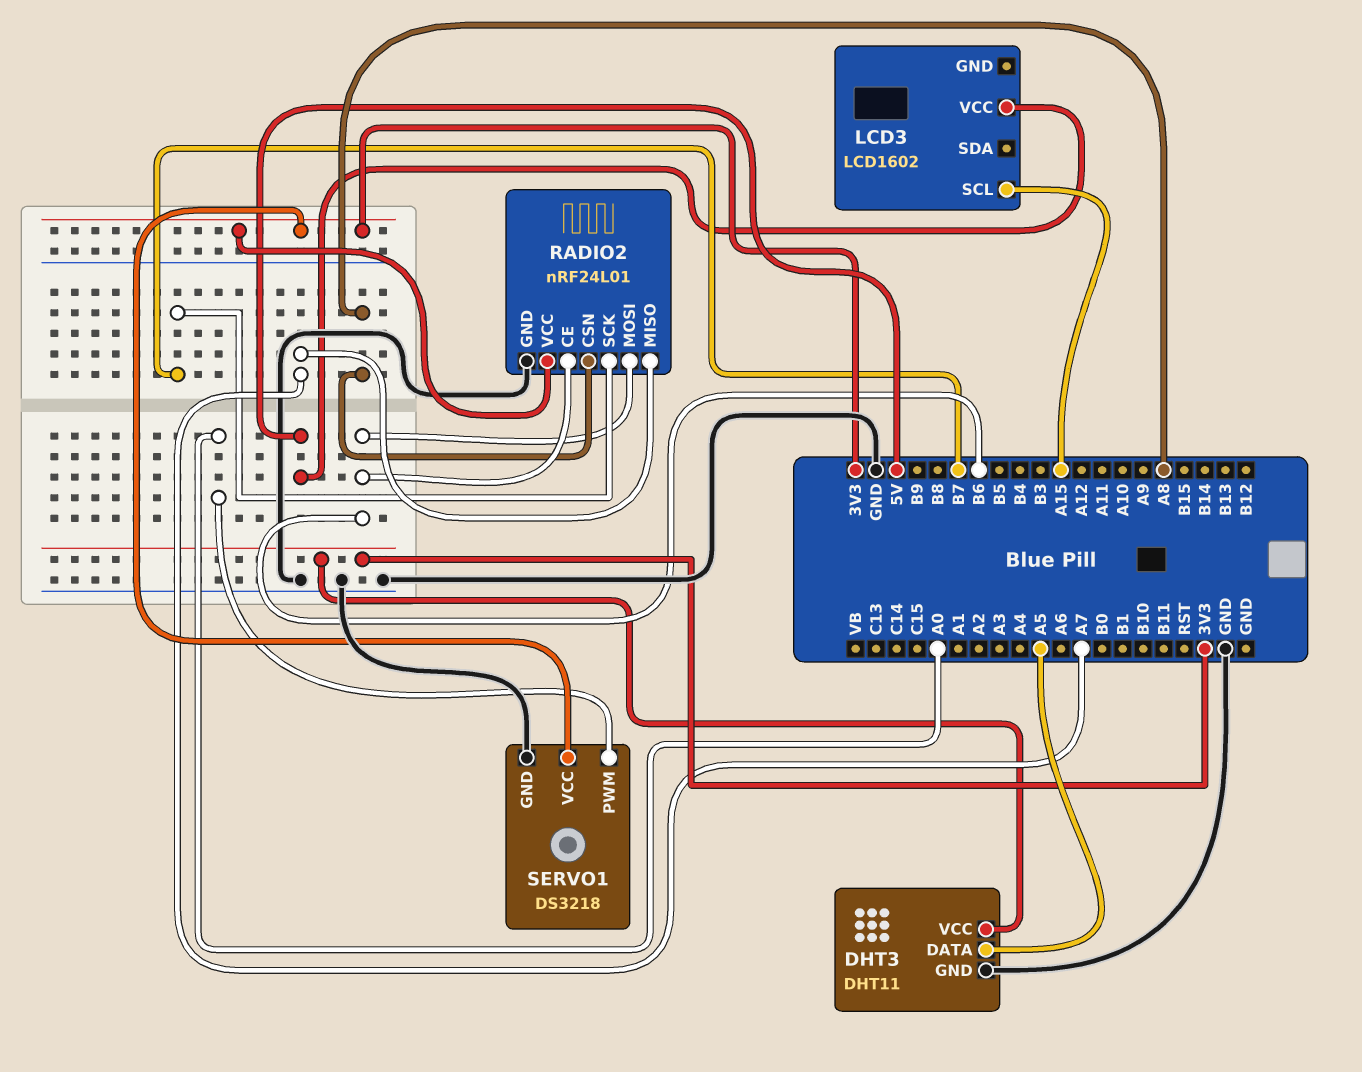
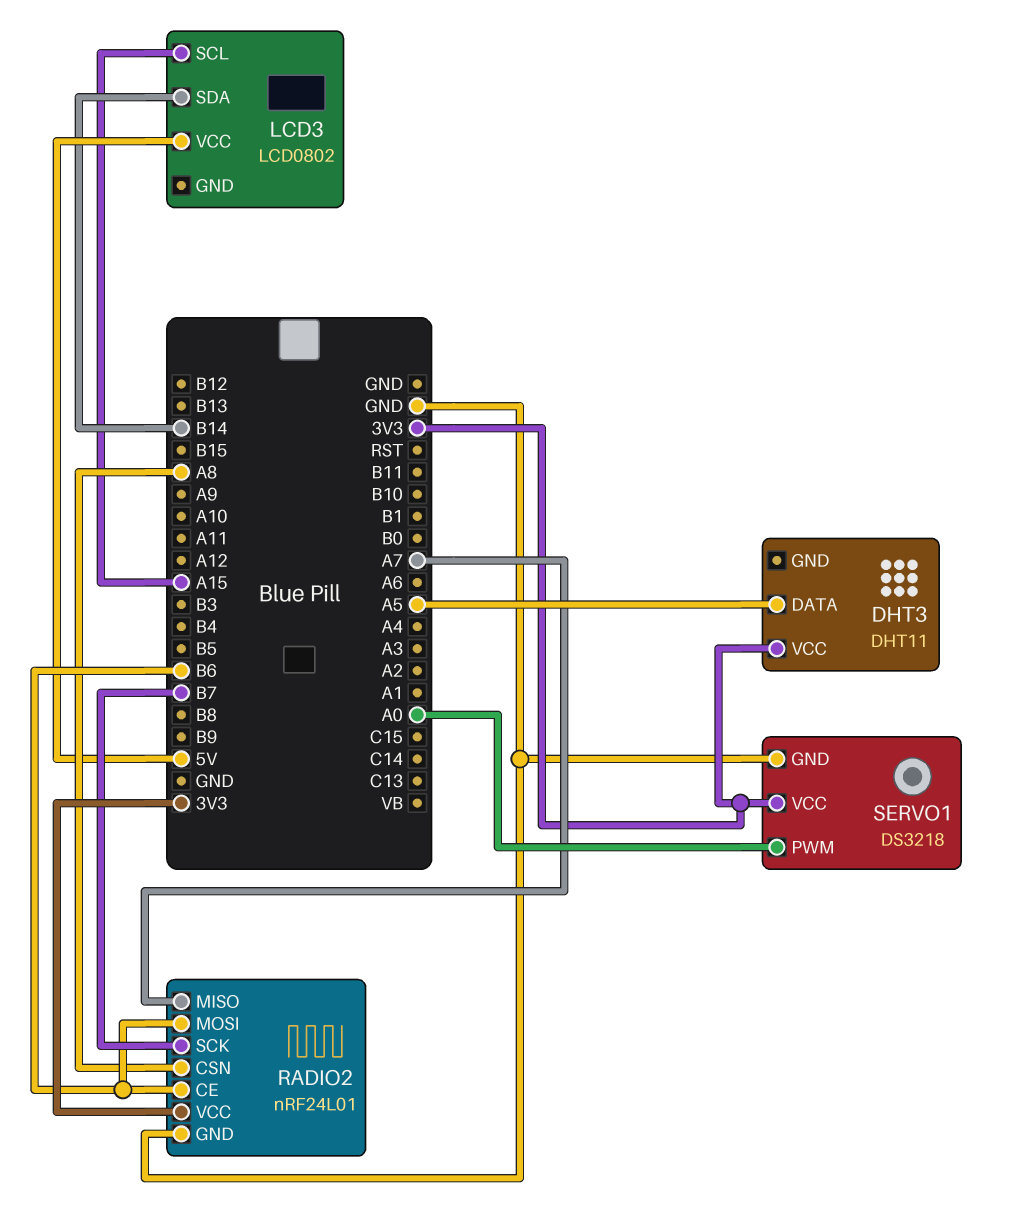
DHT3 pin GND: GND -> none
LCD3: LCD1602 -> LCD0802
LCD3 pin SDA: none -> B14

